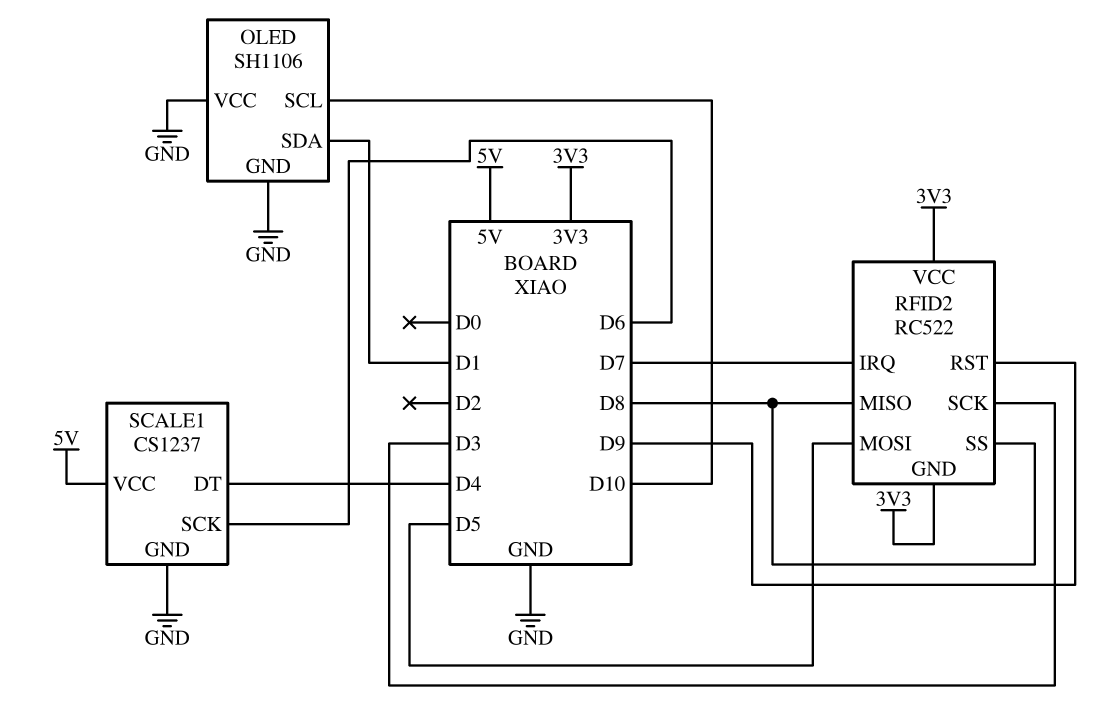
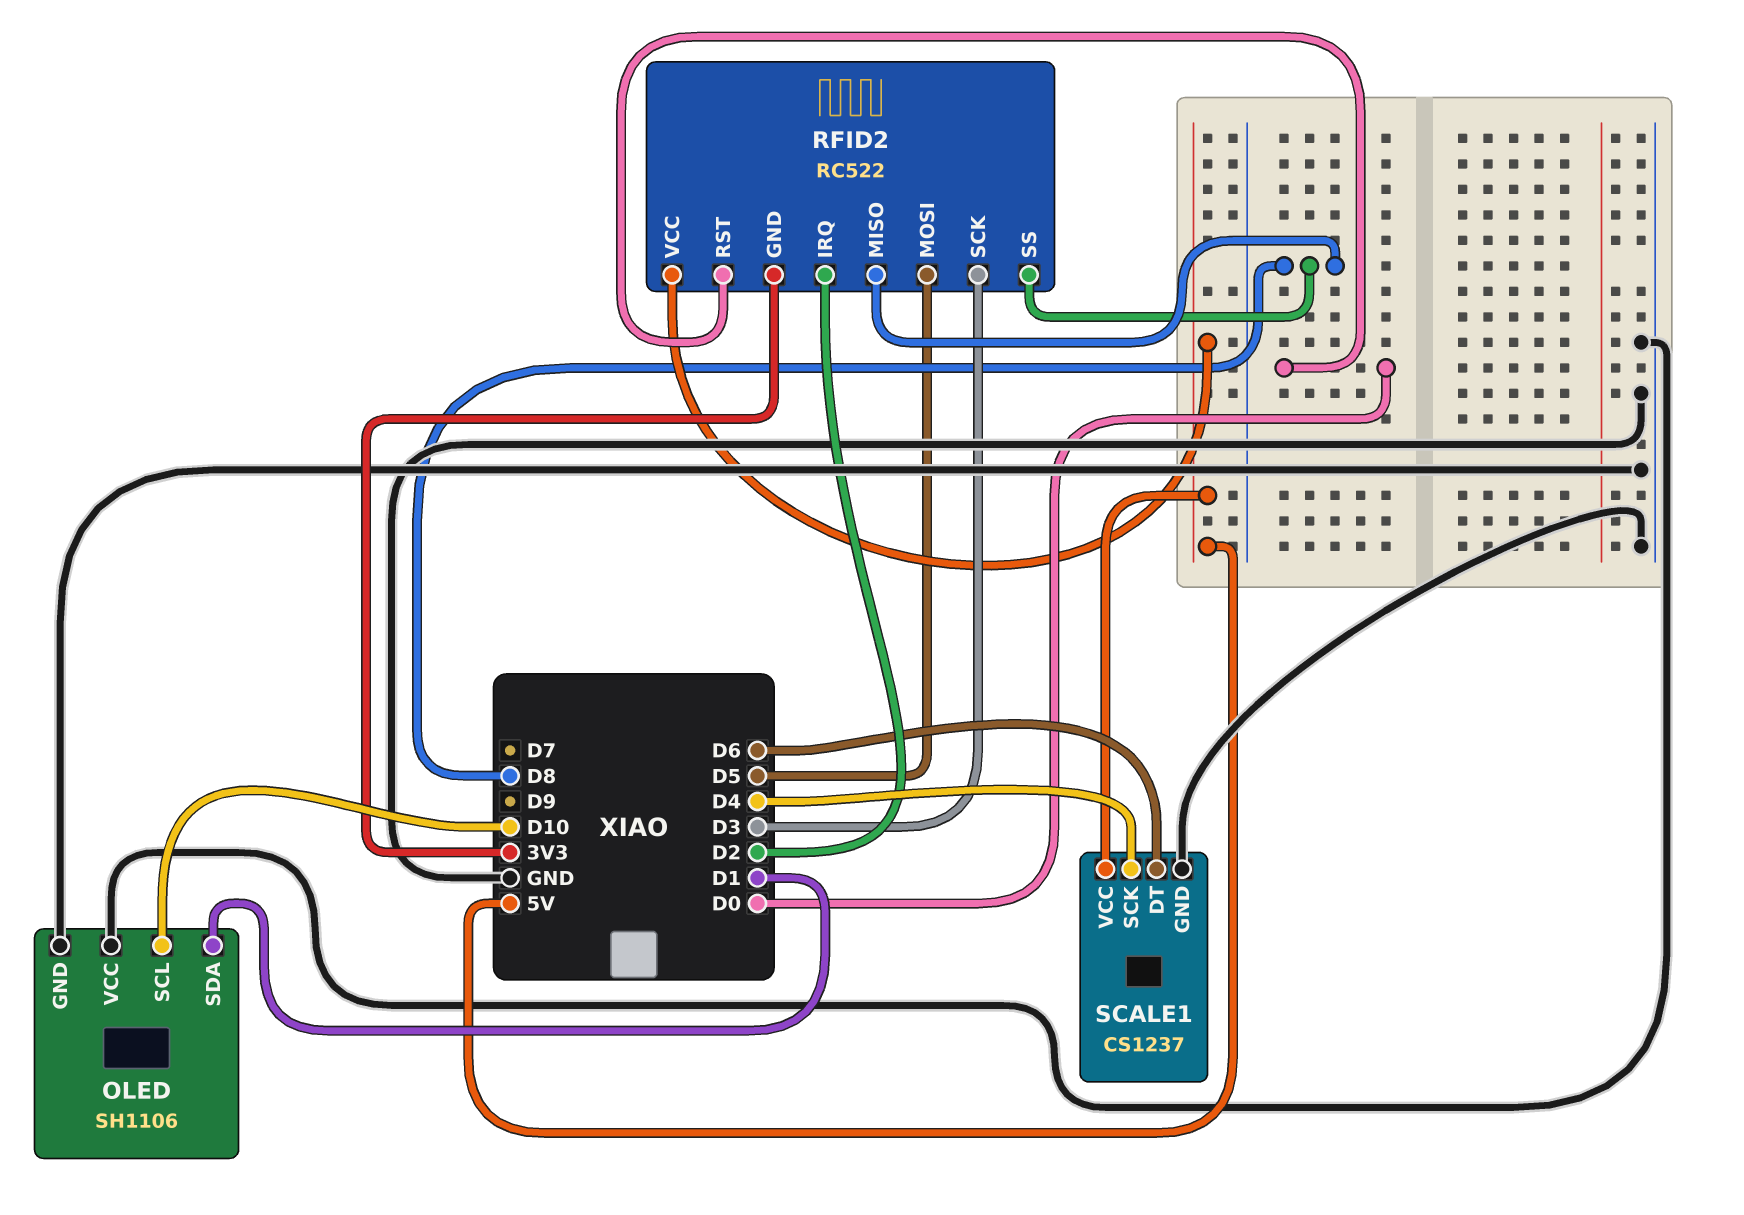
RFID2 pin IRQ: D7 -> D2
RFID2 pin RST: D9 -> D0
RFID2 pin VCC: 3V3 -> 5V
SCALE1 pin DT: D4 -> D6
SCALE1 pin SCK: D6 -> D4

